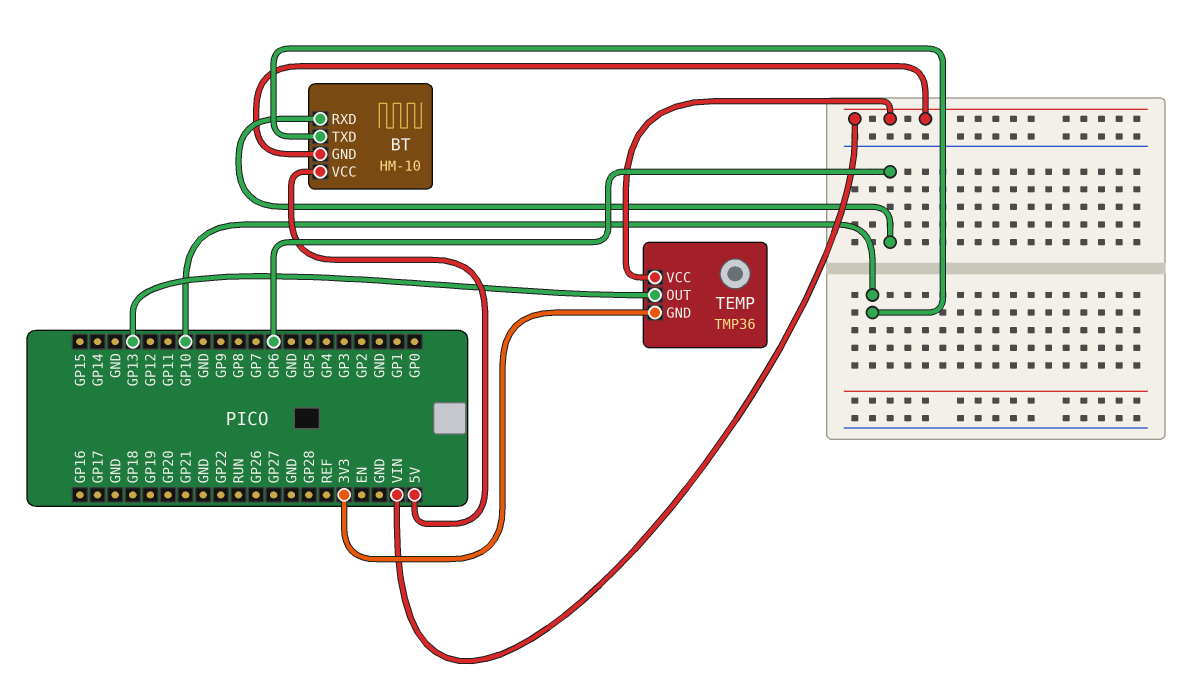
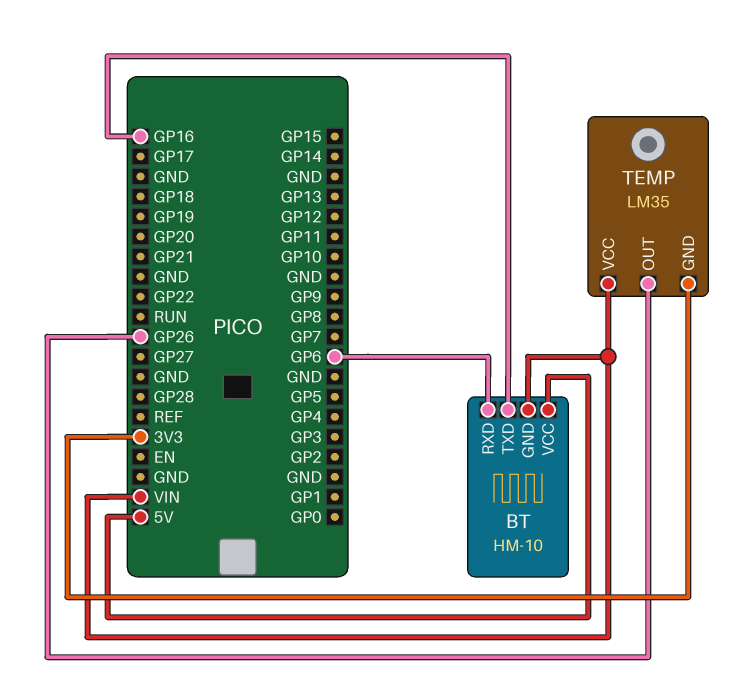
BT pin TXD: GP10 -> GP16
TEMP: TMP36 -> LM35
TEMP pin OUT: GP13 -> GP26

